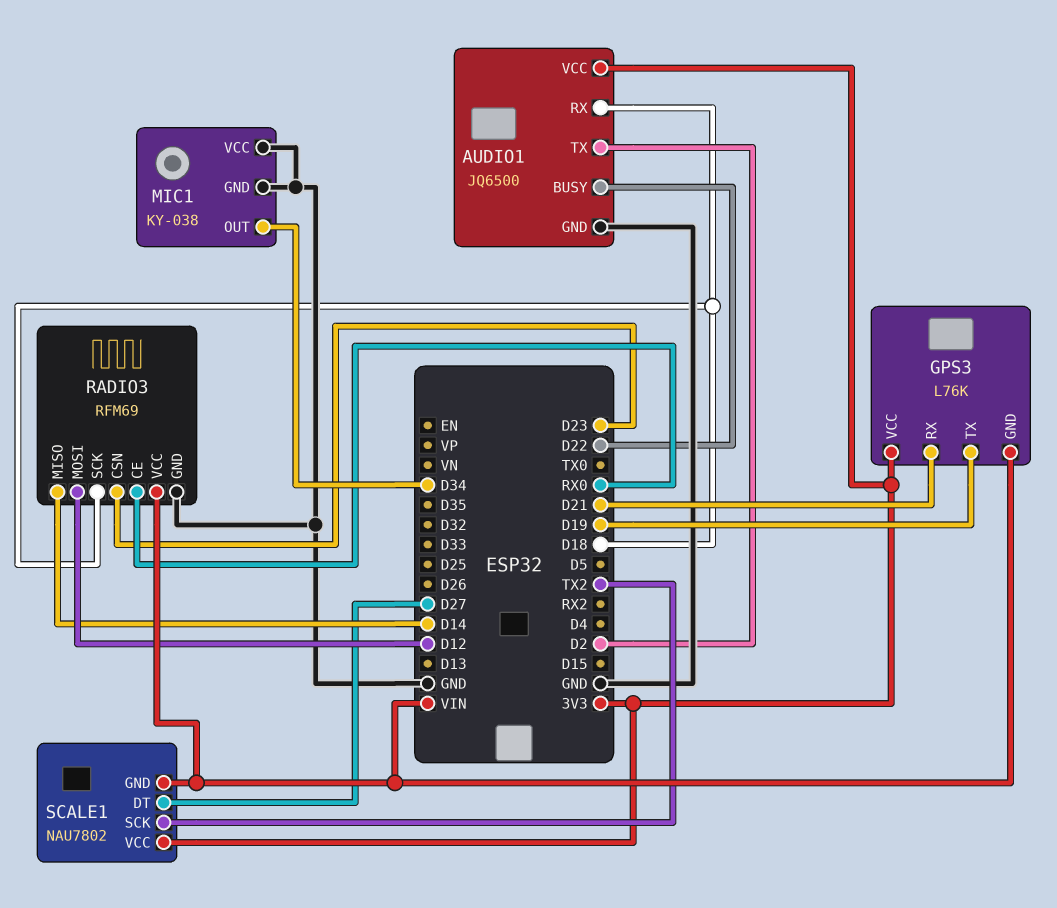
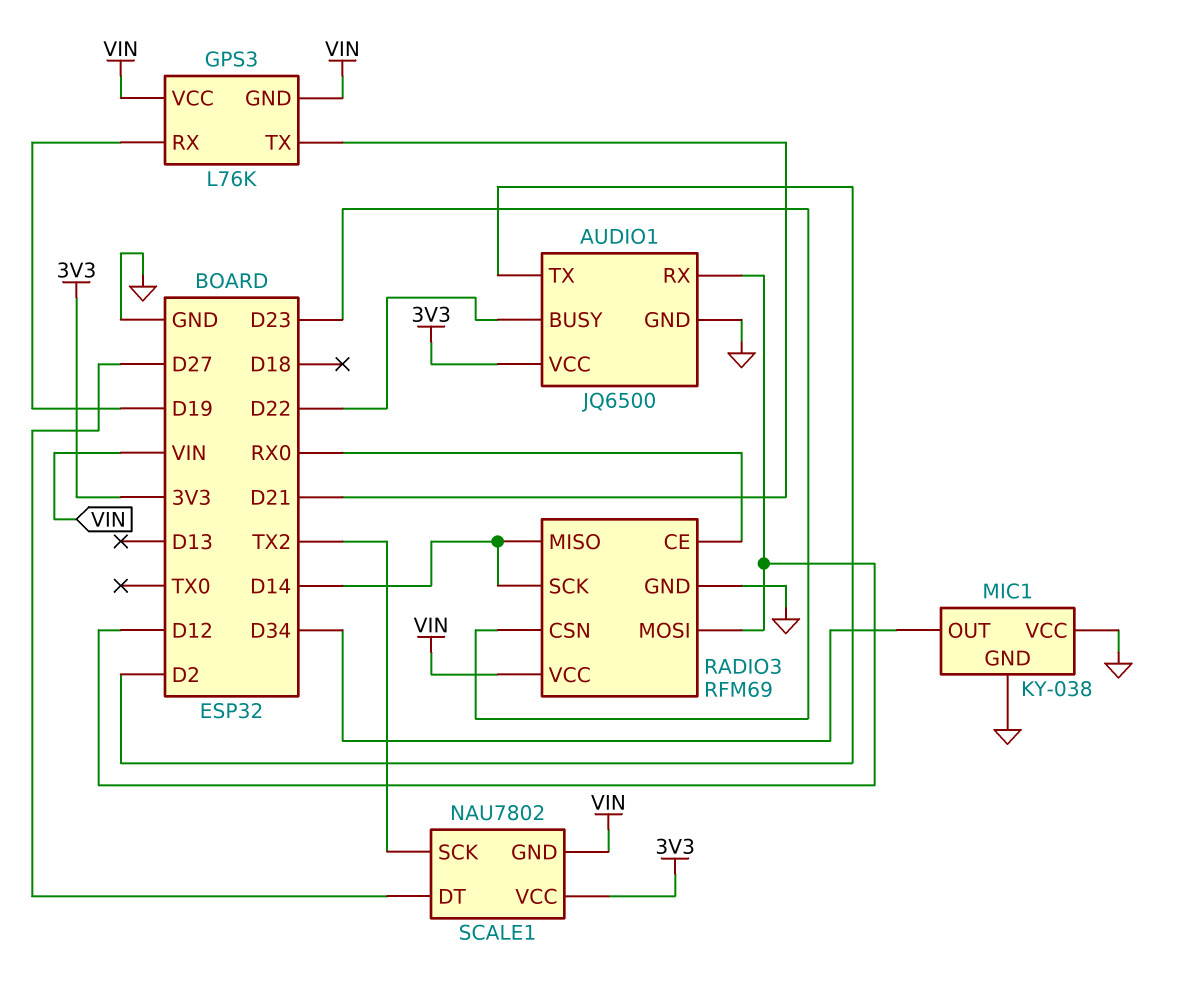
AUDIO1 pin RX: D18 -> D12
GPS3 pin RX: D21 -> D19
GPS3 pin TX: D19 -> D21
GPS3 pin VCC: 3V3 -> VIN
RADIO3 pin SCK: D18 -> D14

